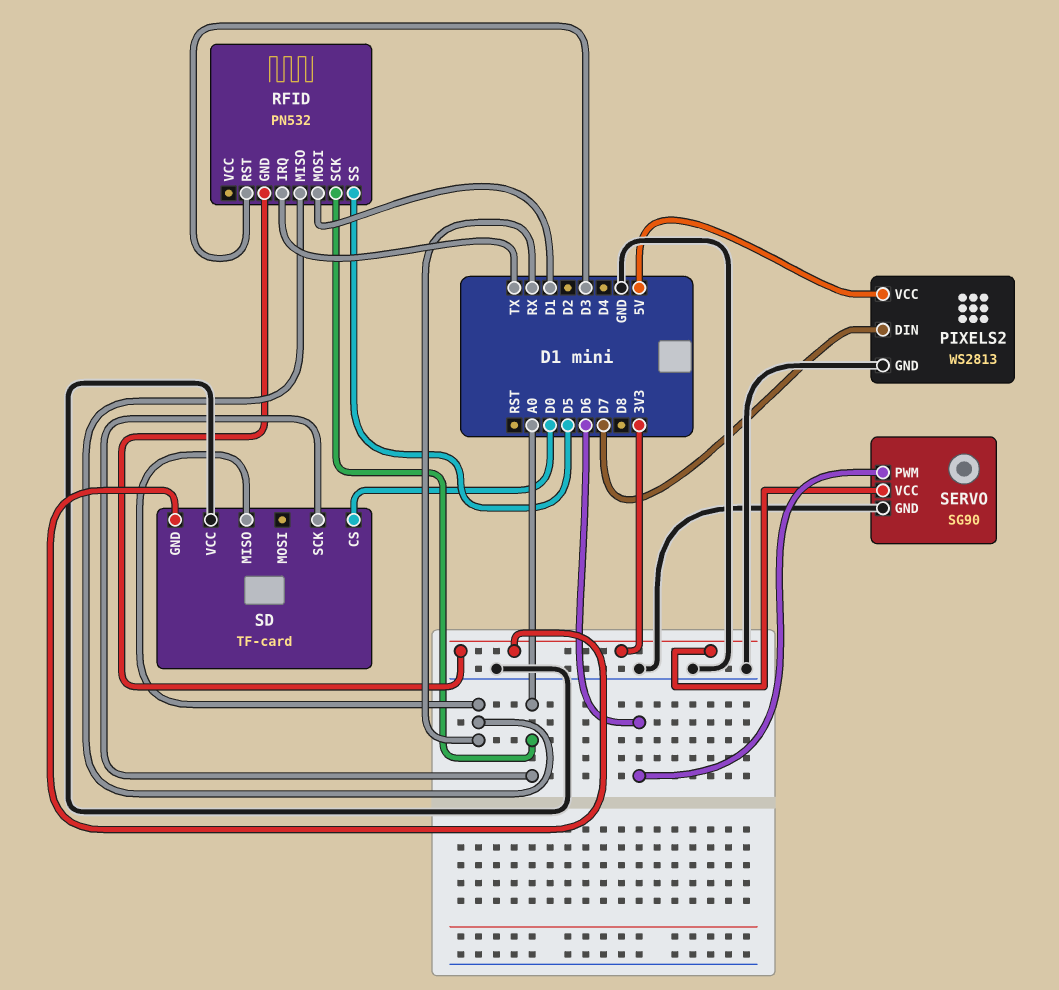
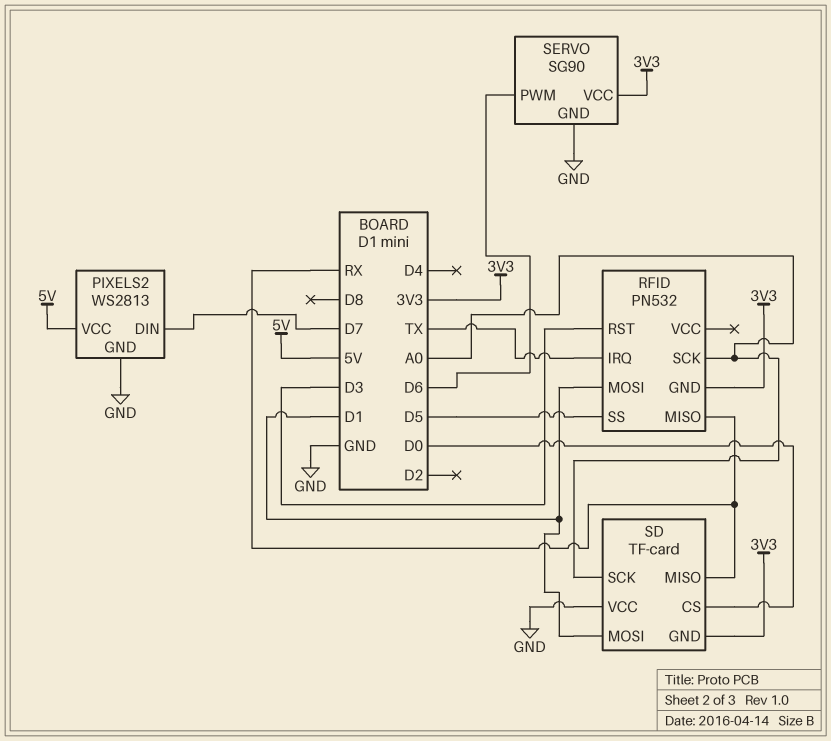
SD pin MOSI: none -> D1

